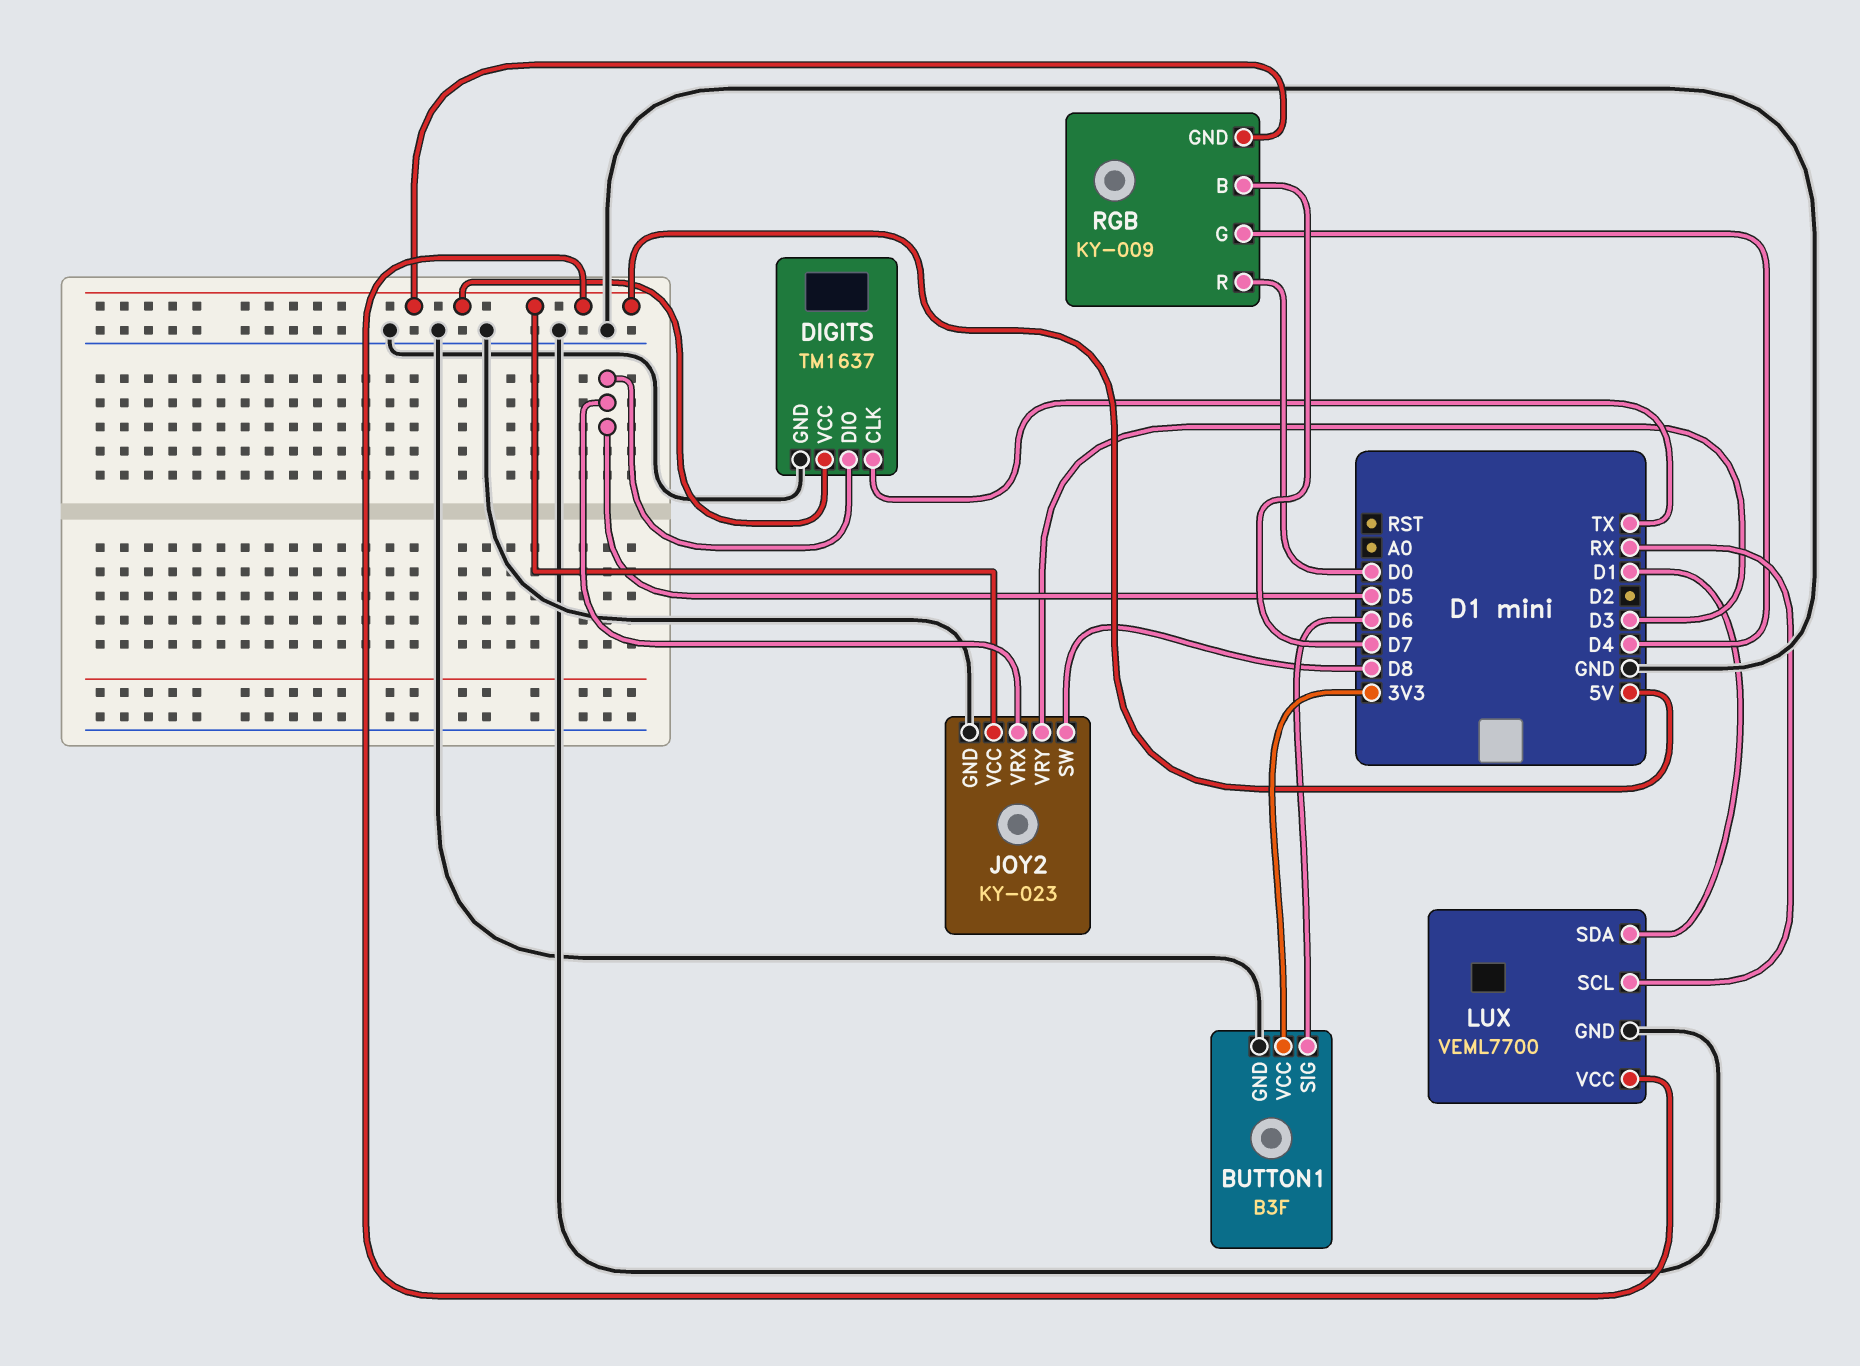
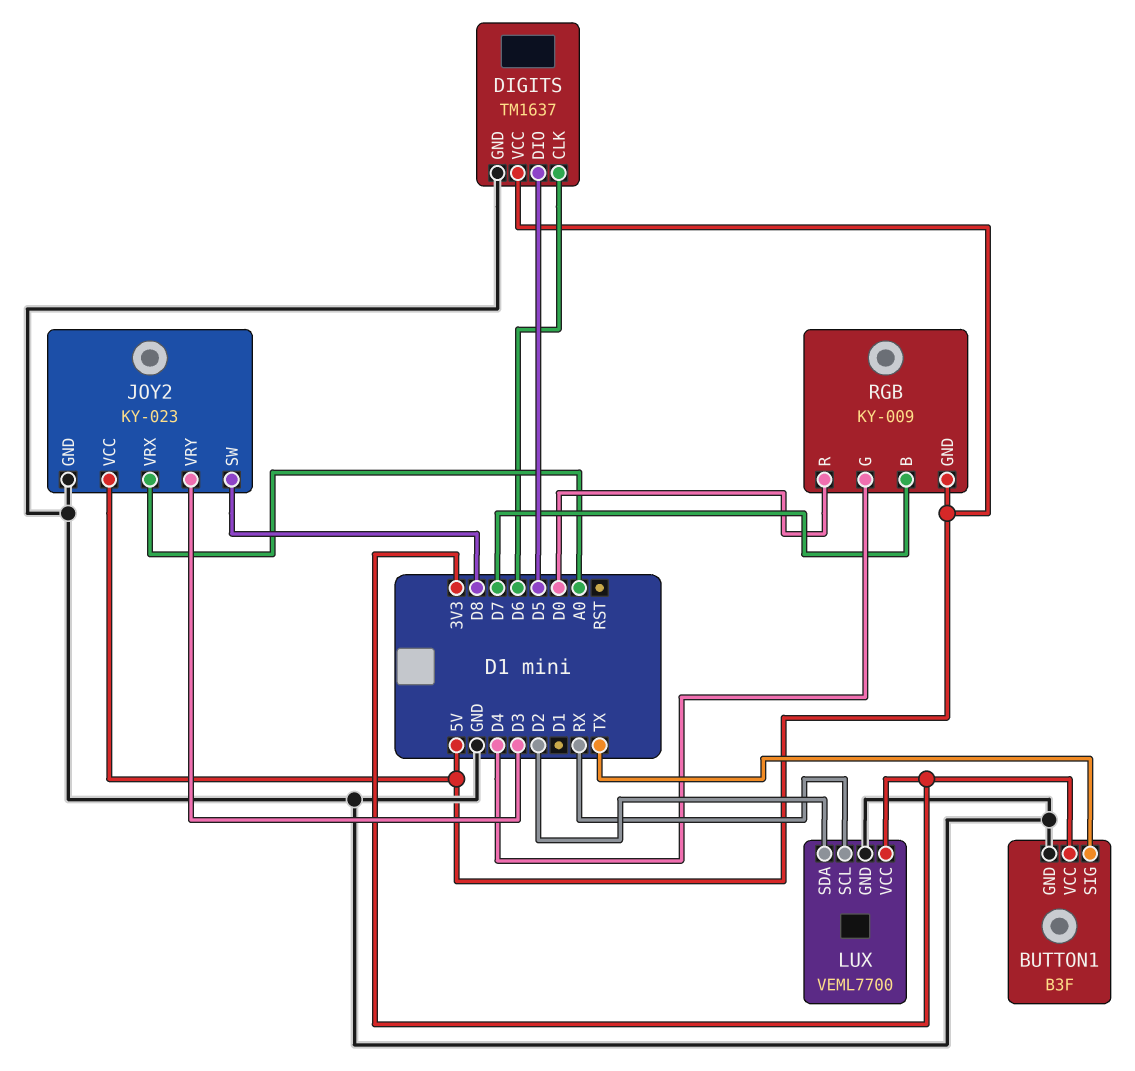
BUTTON1 pin SIG: D6 -> TX
DIGITS pin CLK: TX -> D6
JOY2 pin VRX: D5 -> A0
LUX pin SDA: D1 -> D2
LUX pin VCC: 5V -> 3V3

